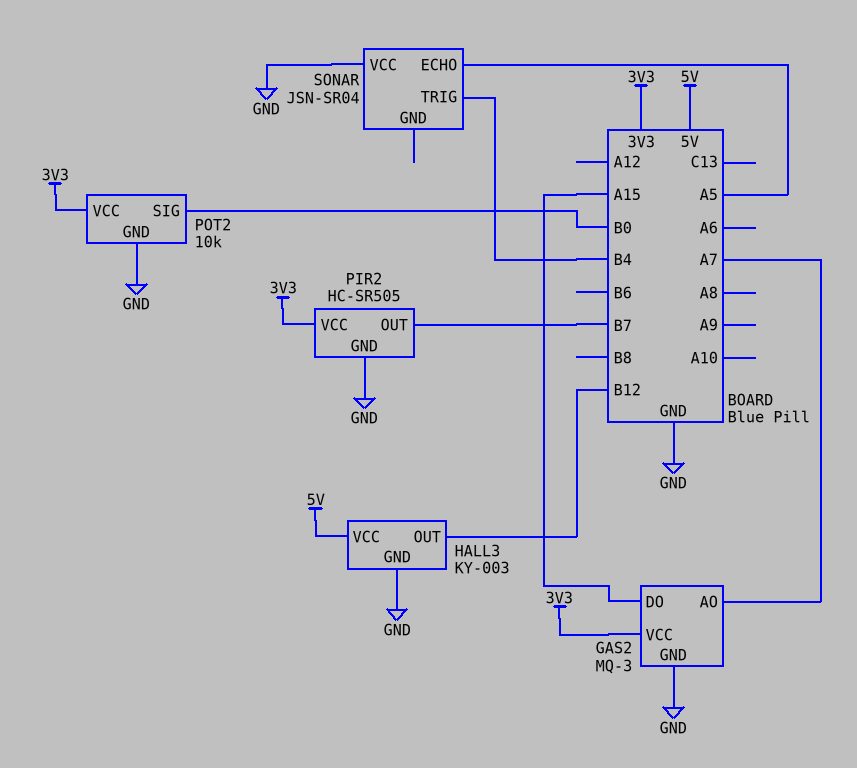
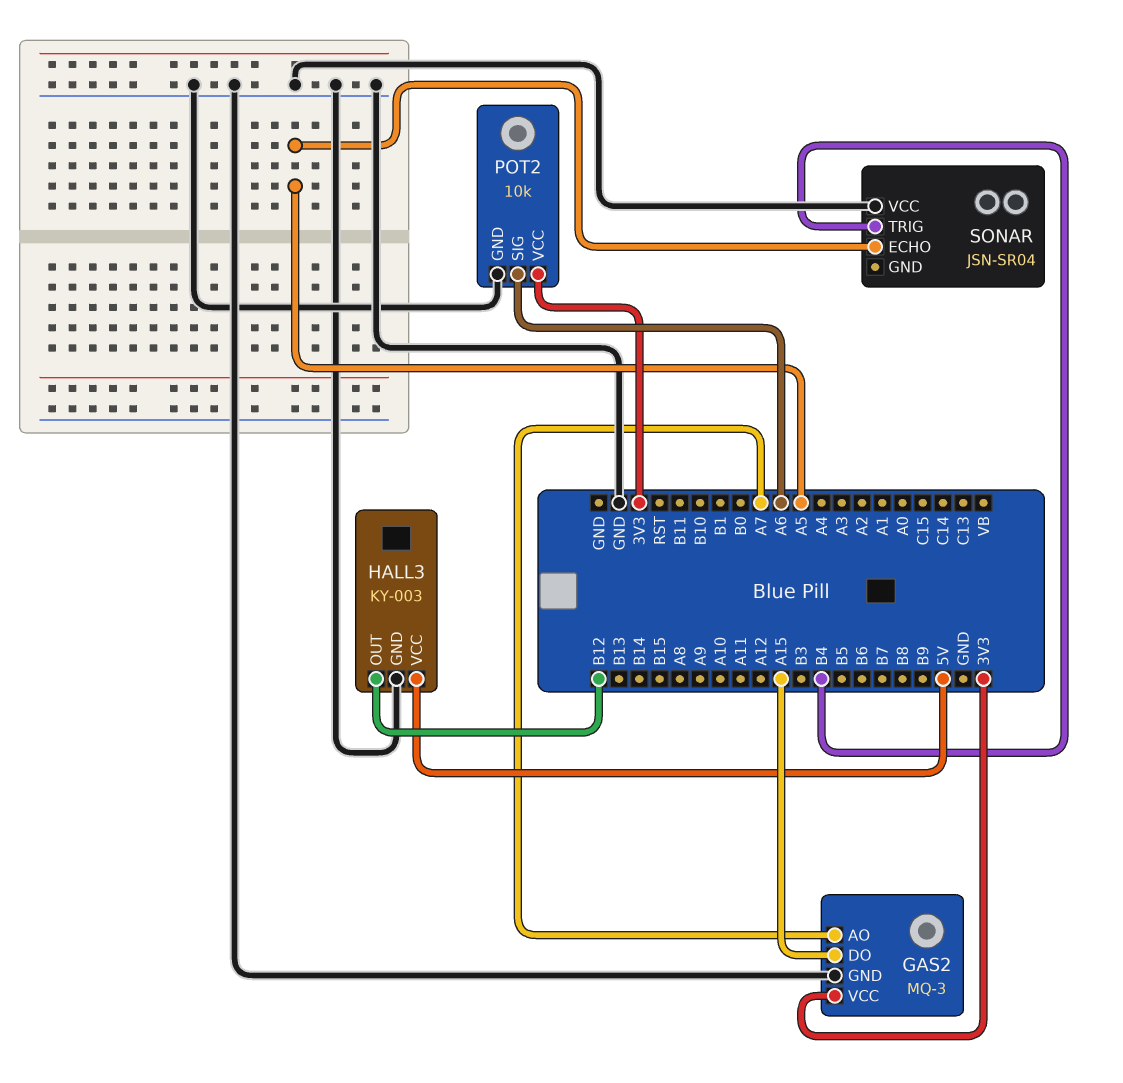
PIR2: HC-SR505 -> none
PIR2 pin GND: GND -> none
PIR2 pin OUT: B7 -> none
PIR2 pin VCC: 3V3 -> none
POT2 pin SIG: B0 -> A6

